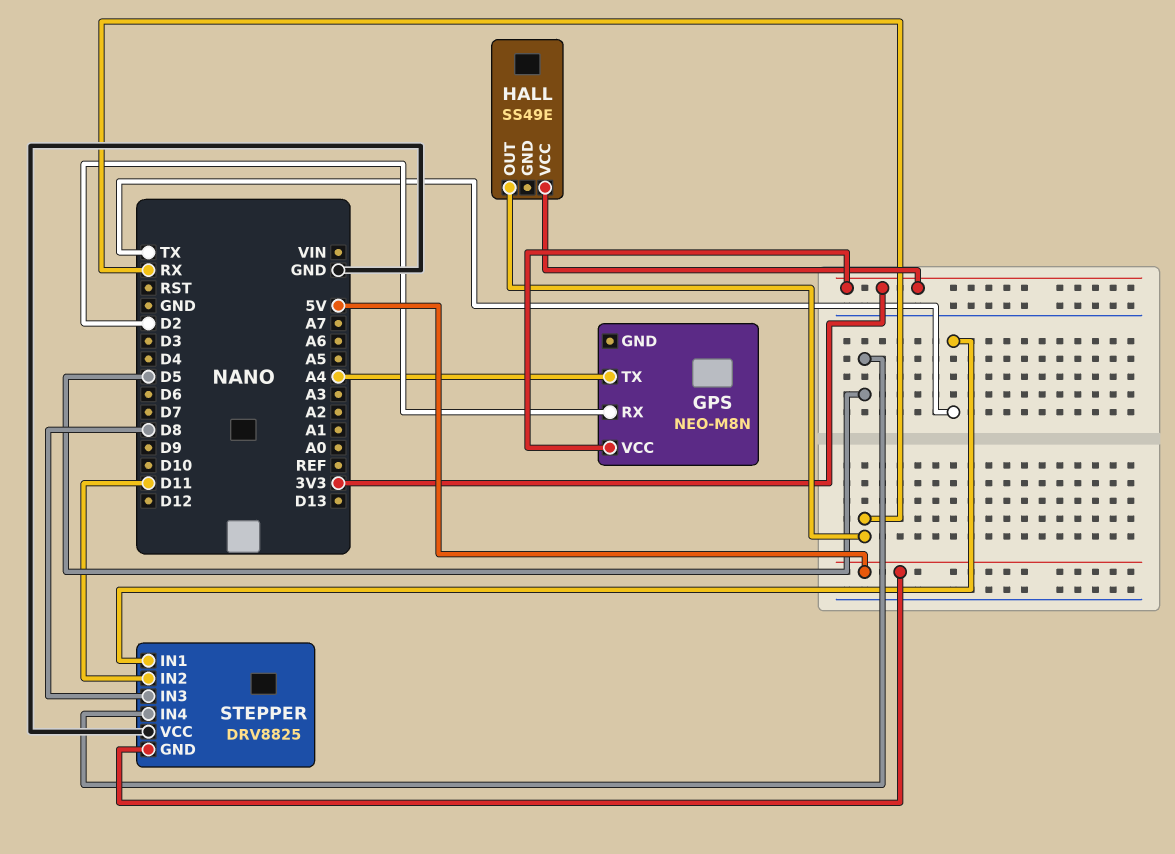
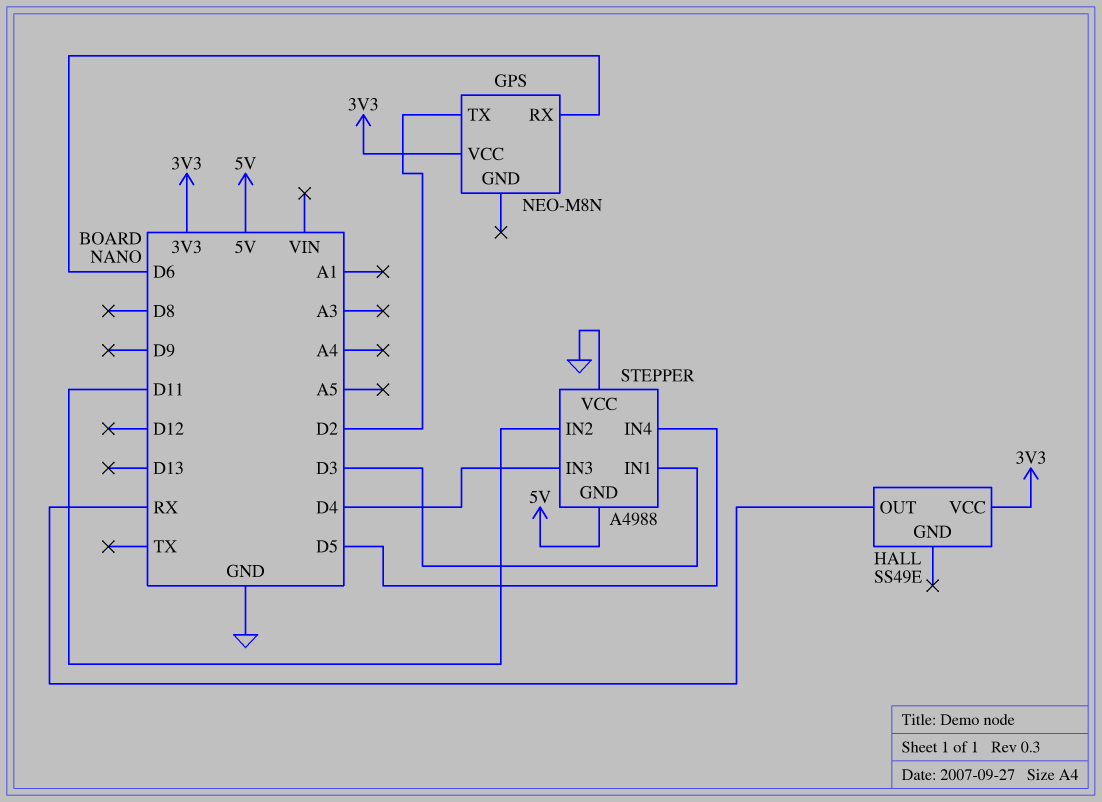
GPS pin RX: D2 -> D6
GPS pin TX: A4 -> D2
STEPPER: DRV8825 -> A4988
STEPPER pin IN1: TX -> D3
STEPPER pin IN3: D8 -> D4

